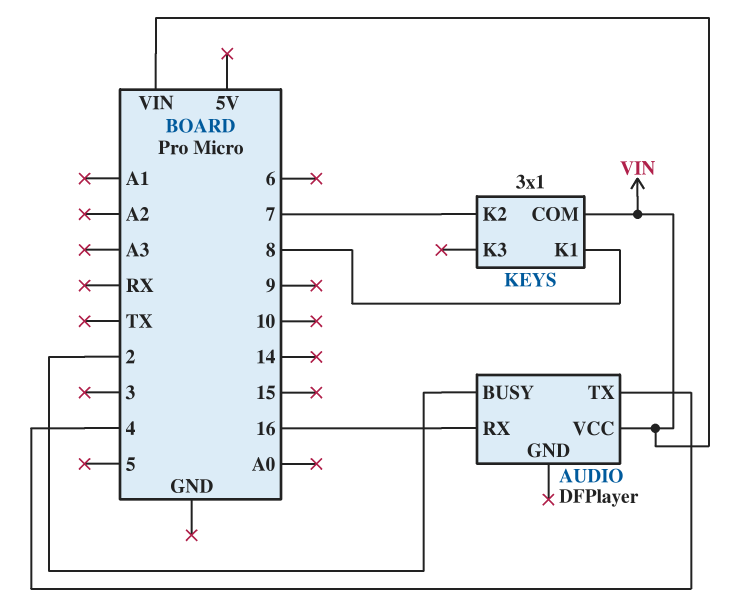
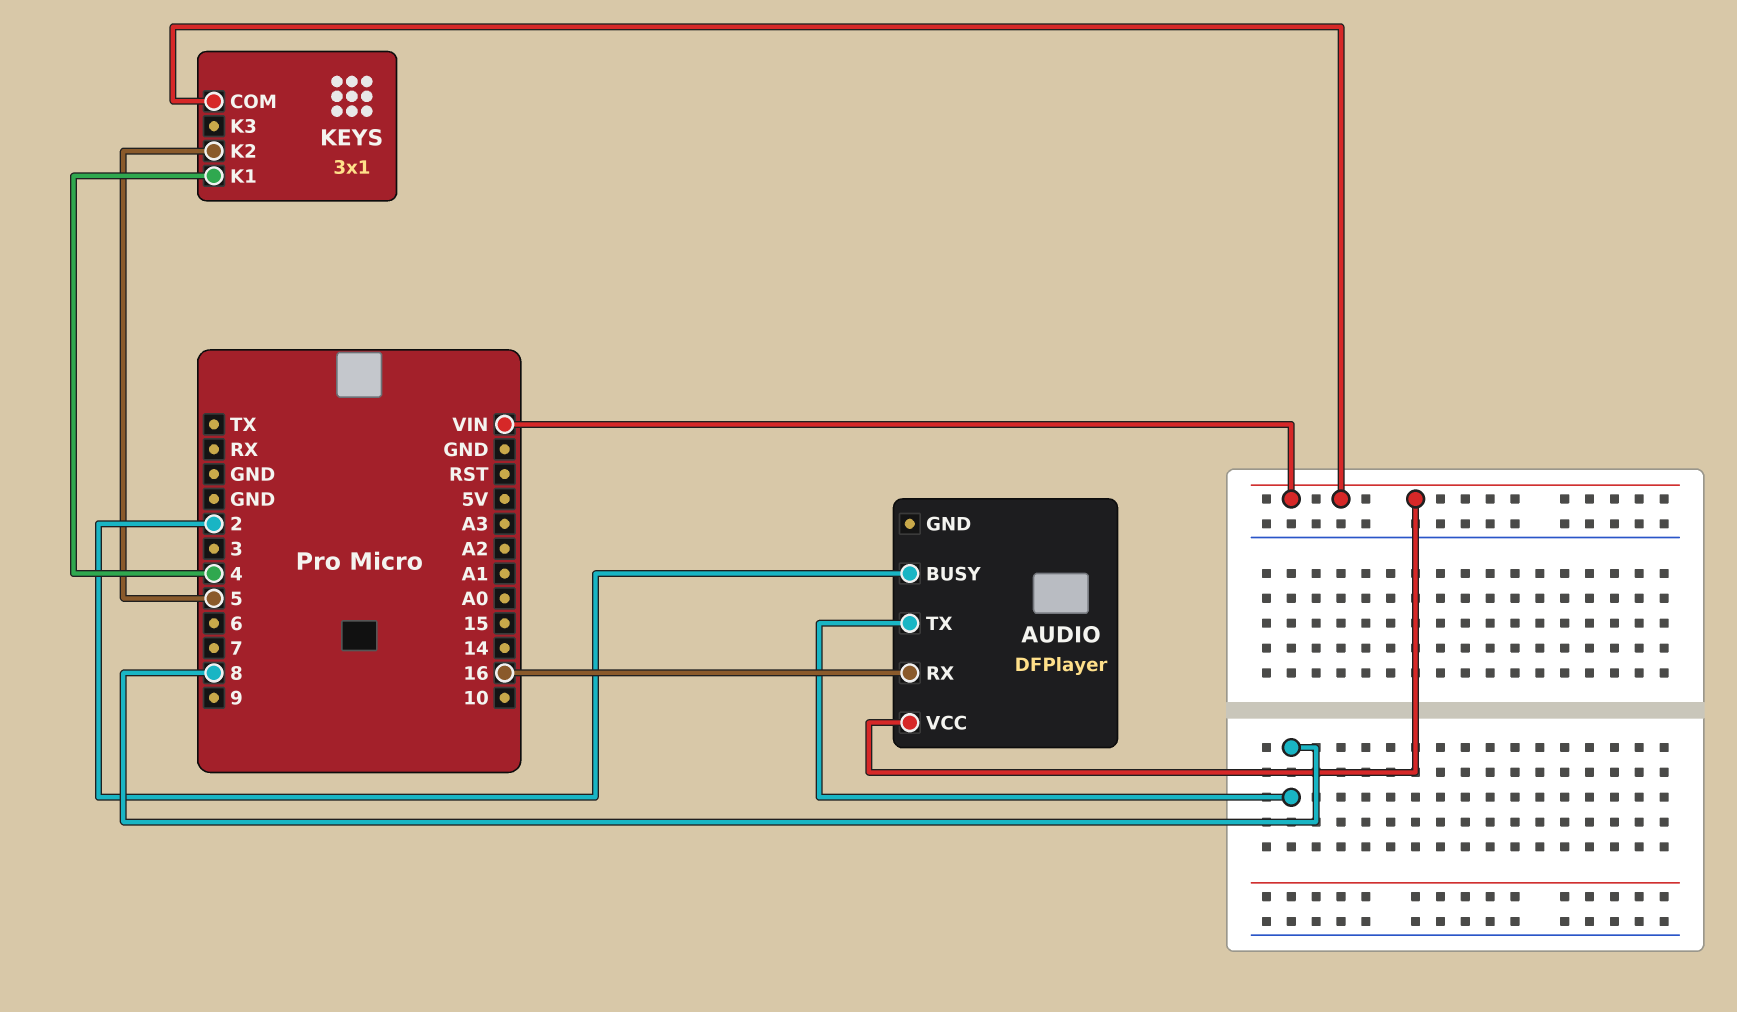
AUDIO pin TX: 4 -> 8
KEYS pin K1: 8 -> 4
KEYS pin K2: 7 -> 5

